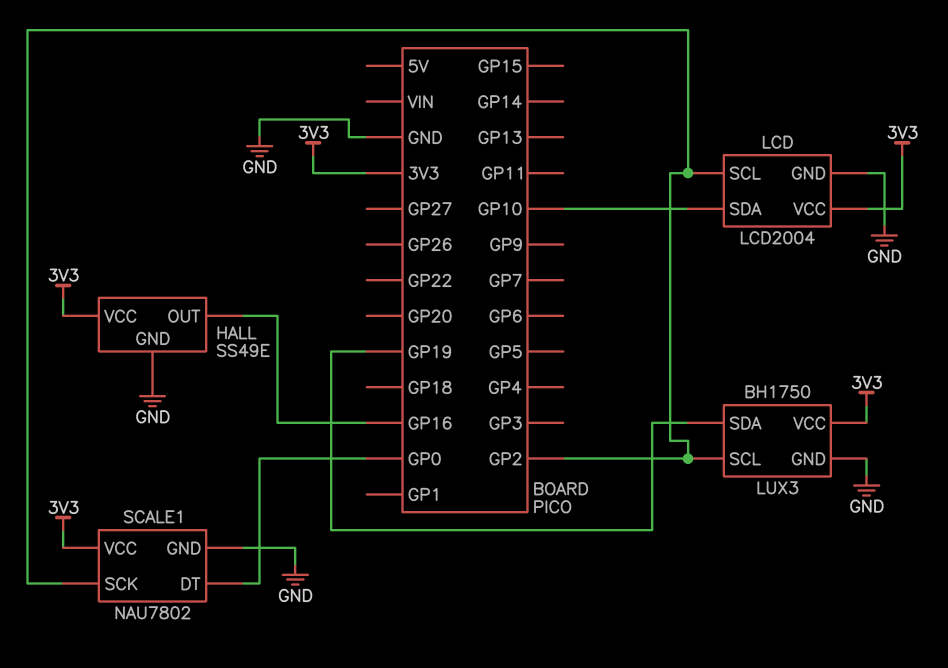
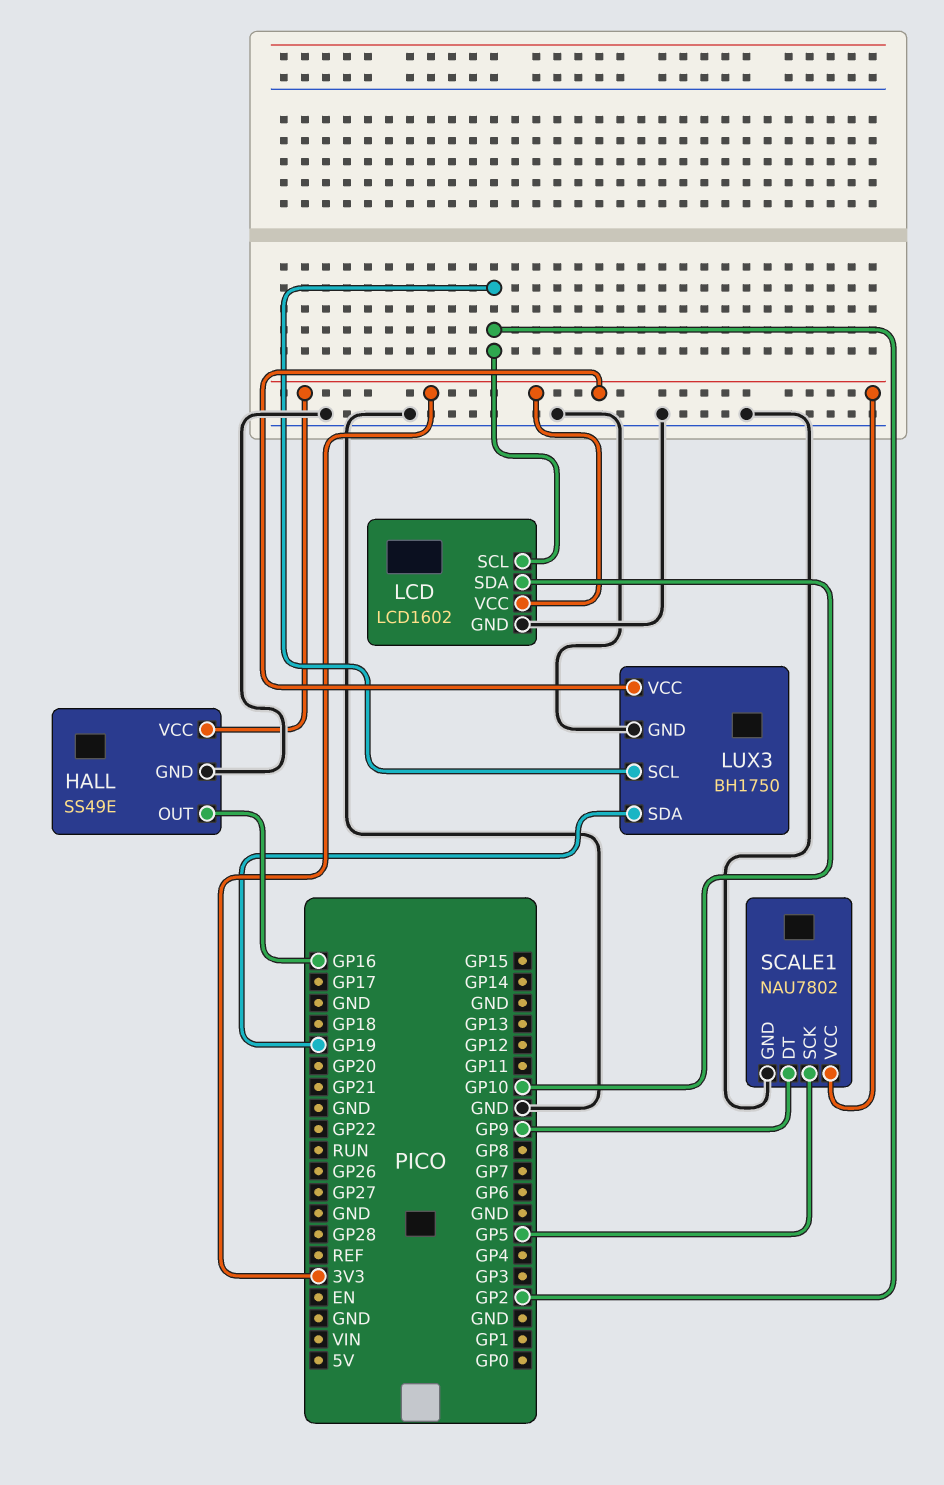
LCD: LCD2004 -> LCD1602
SCALE1 pin DT: GP0 -> GP9
SCALE1 pin SCK: GP2 -> GP5

